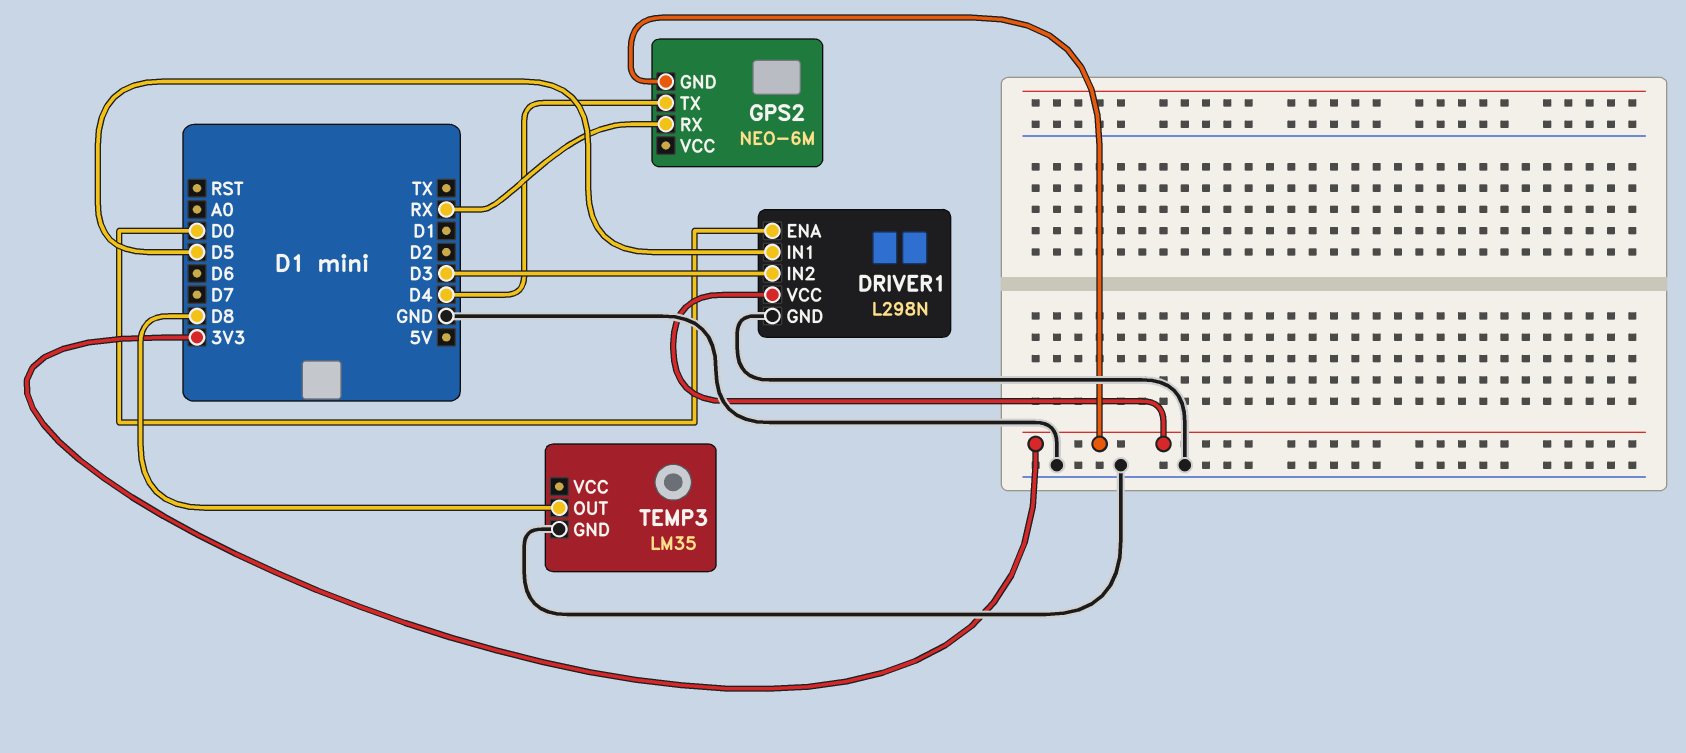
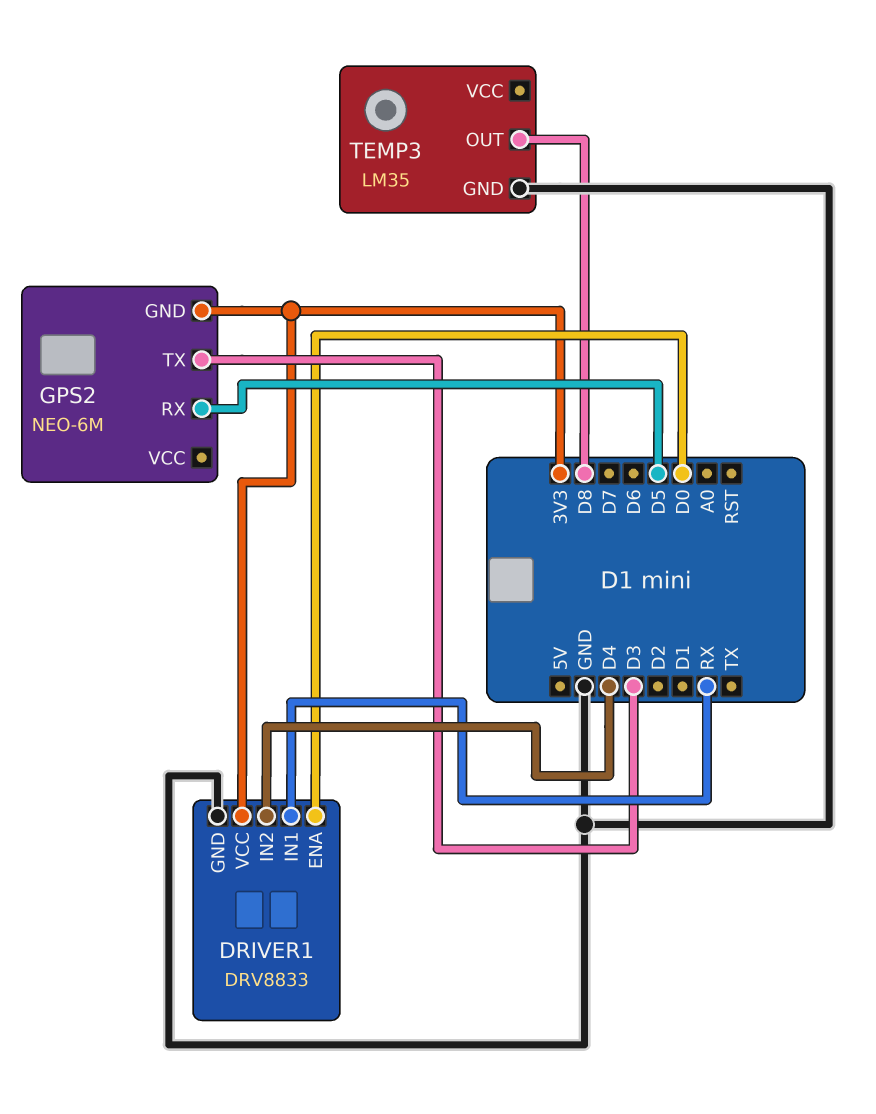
DRIVER1: L298N -> DRV8833
DRIVER1 pin IN1: D5 -> RX
DRIVER1 pin IN2: D3 -> D4
GPS2 pin RX: RX -> D5
GPS2 pin TX: D4 -> D3

